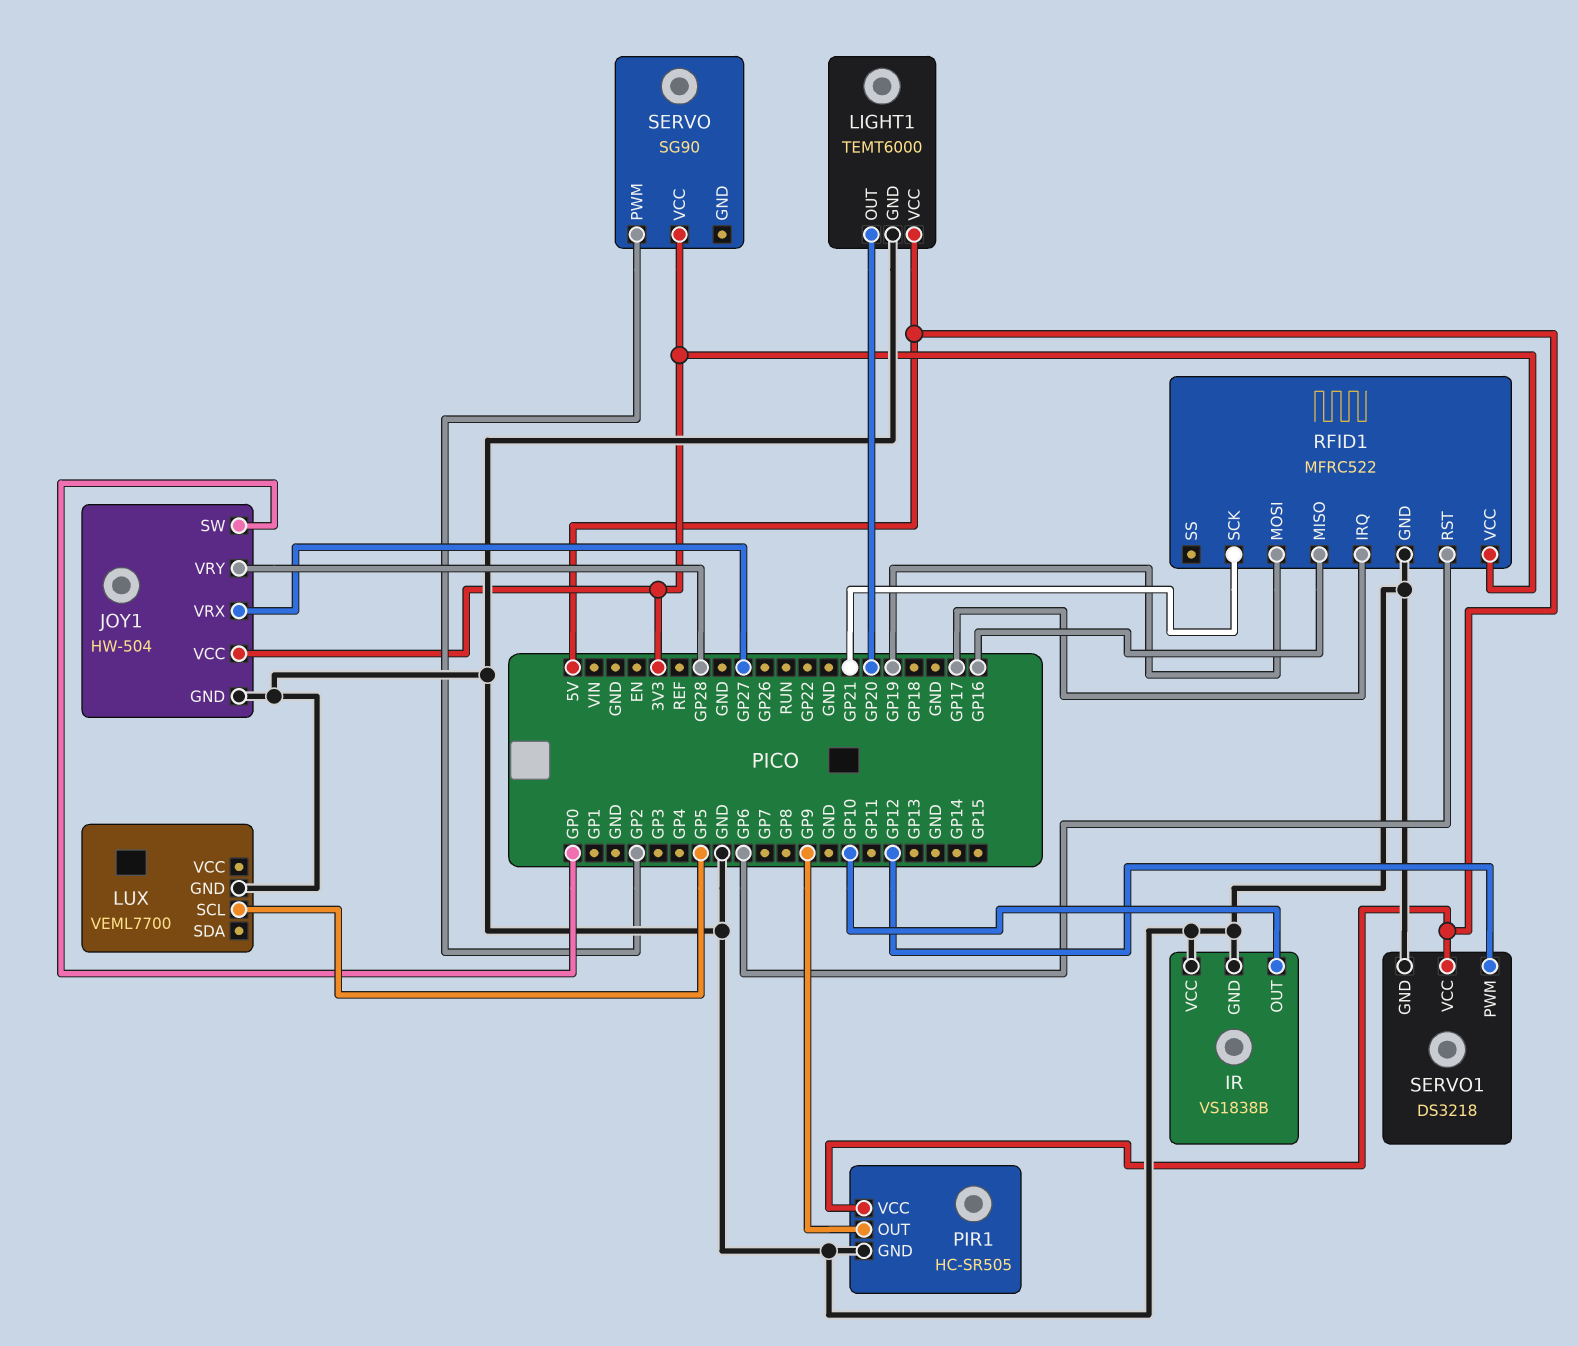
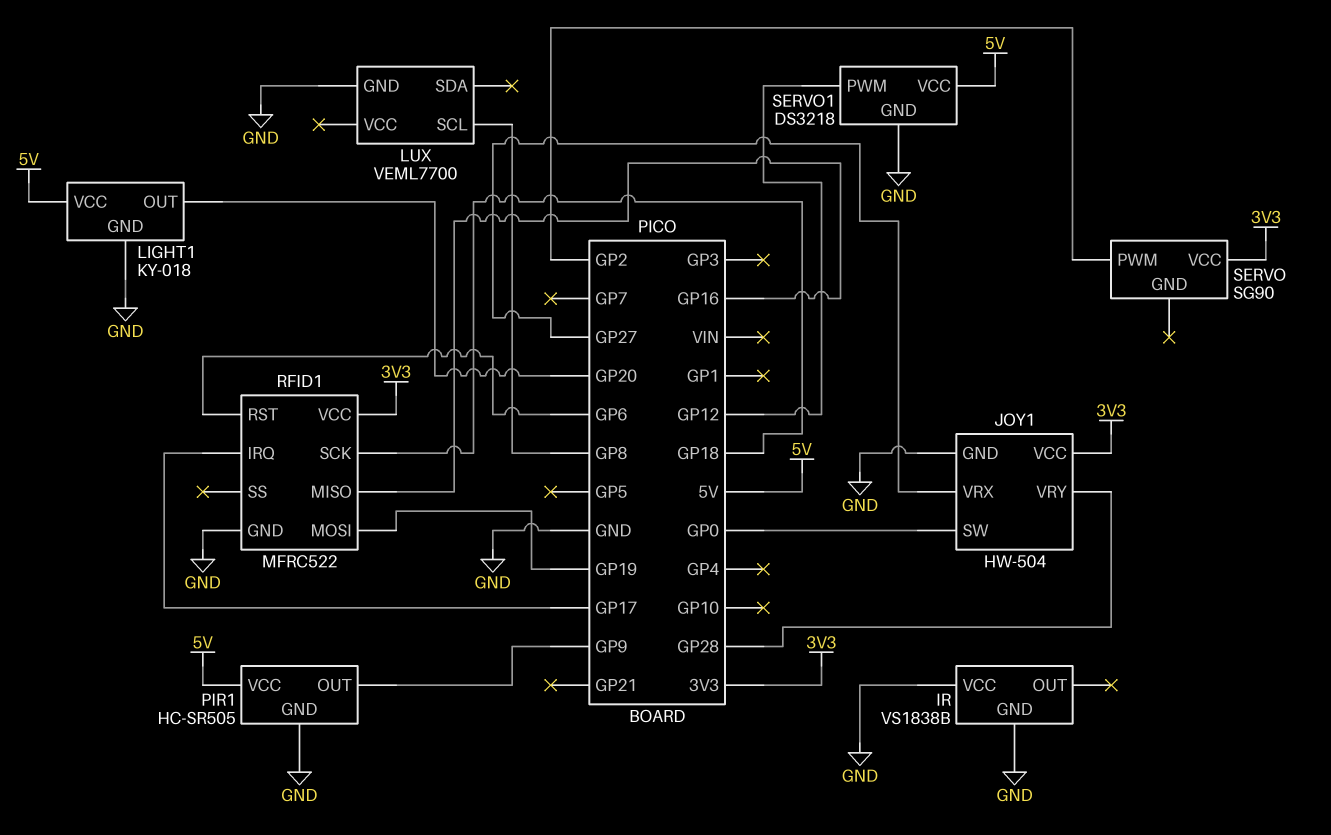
IR pin OUT: GP10 -> none
LIGHT1: TEMT6000 -> KY-018
LUX pin SCL: GP5 -> GP8
RFID1 pin SCK: GP21 -> GP18

